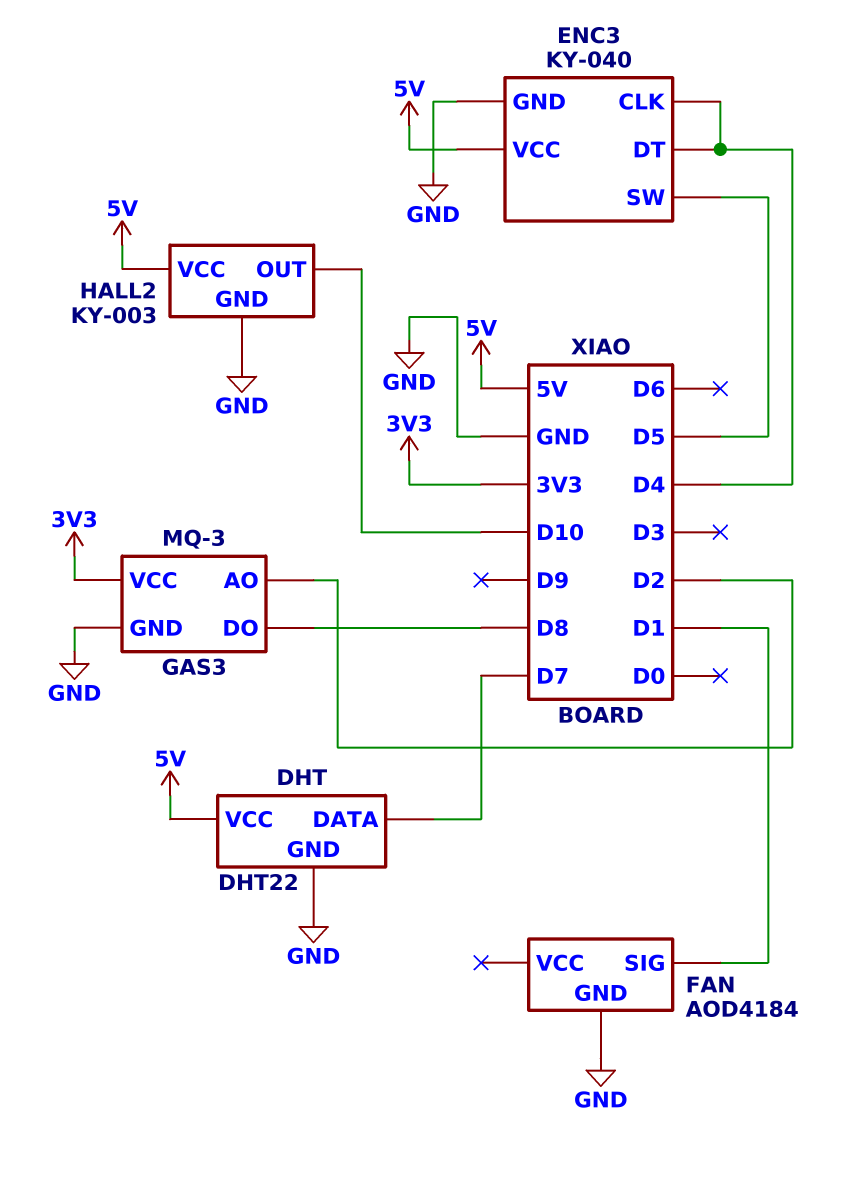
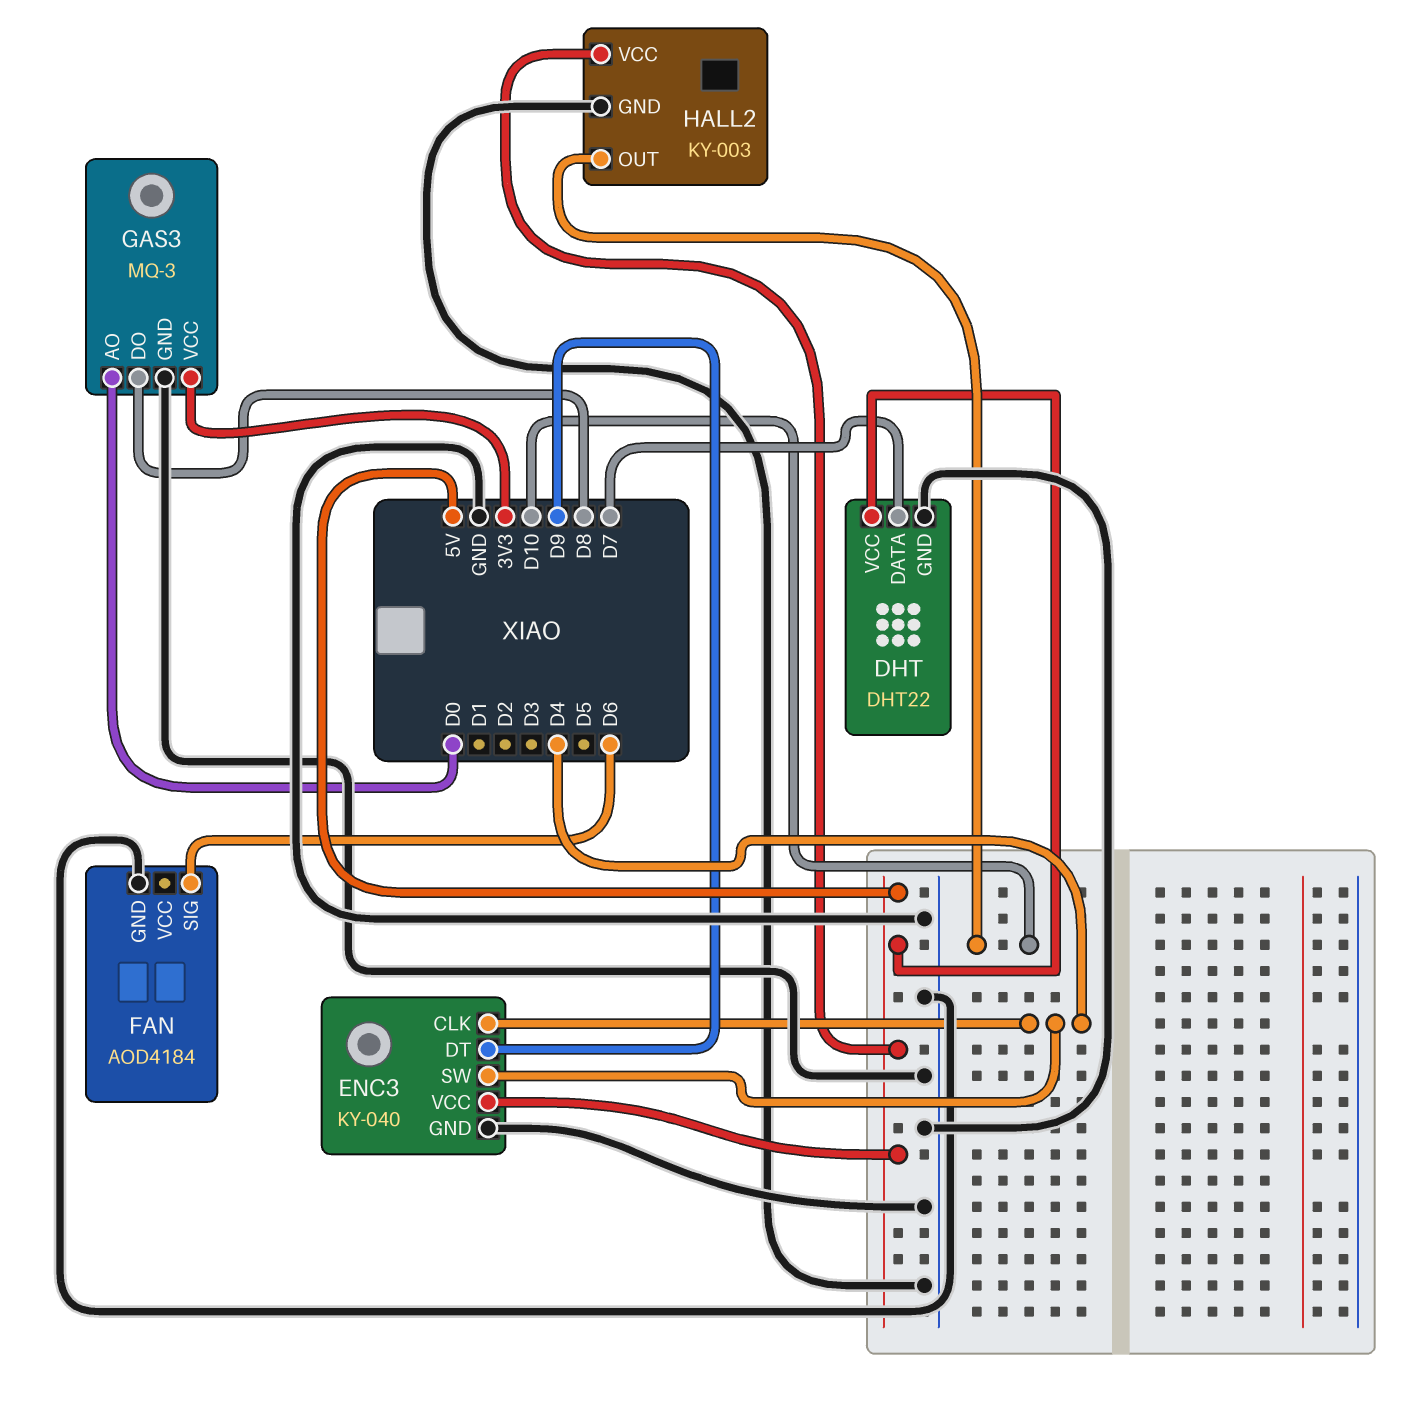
ENC3 pin DT: D4 -> D9
ENC3 pin SW: D5 -> D4
FAN pin SIG: D1 -> D6
GAS3 pin AO: D2 -> D0

